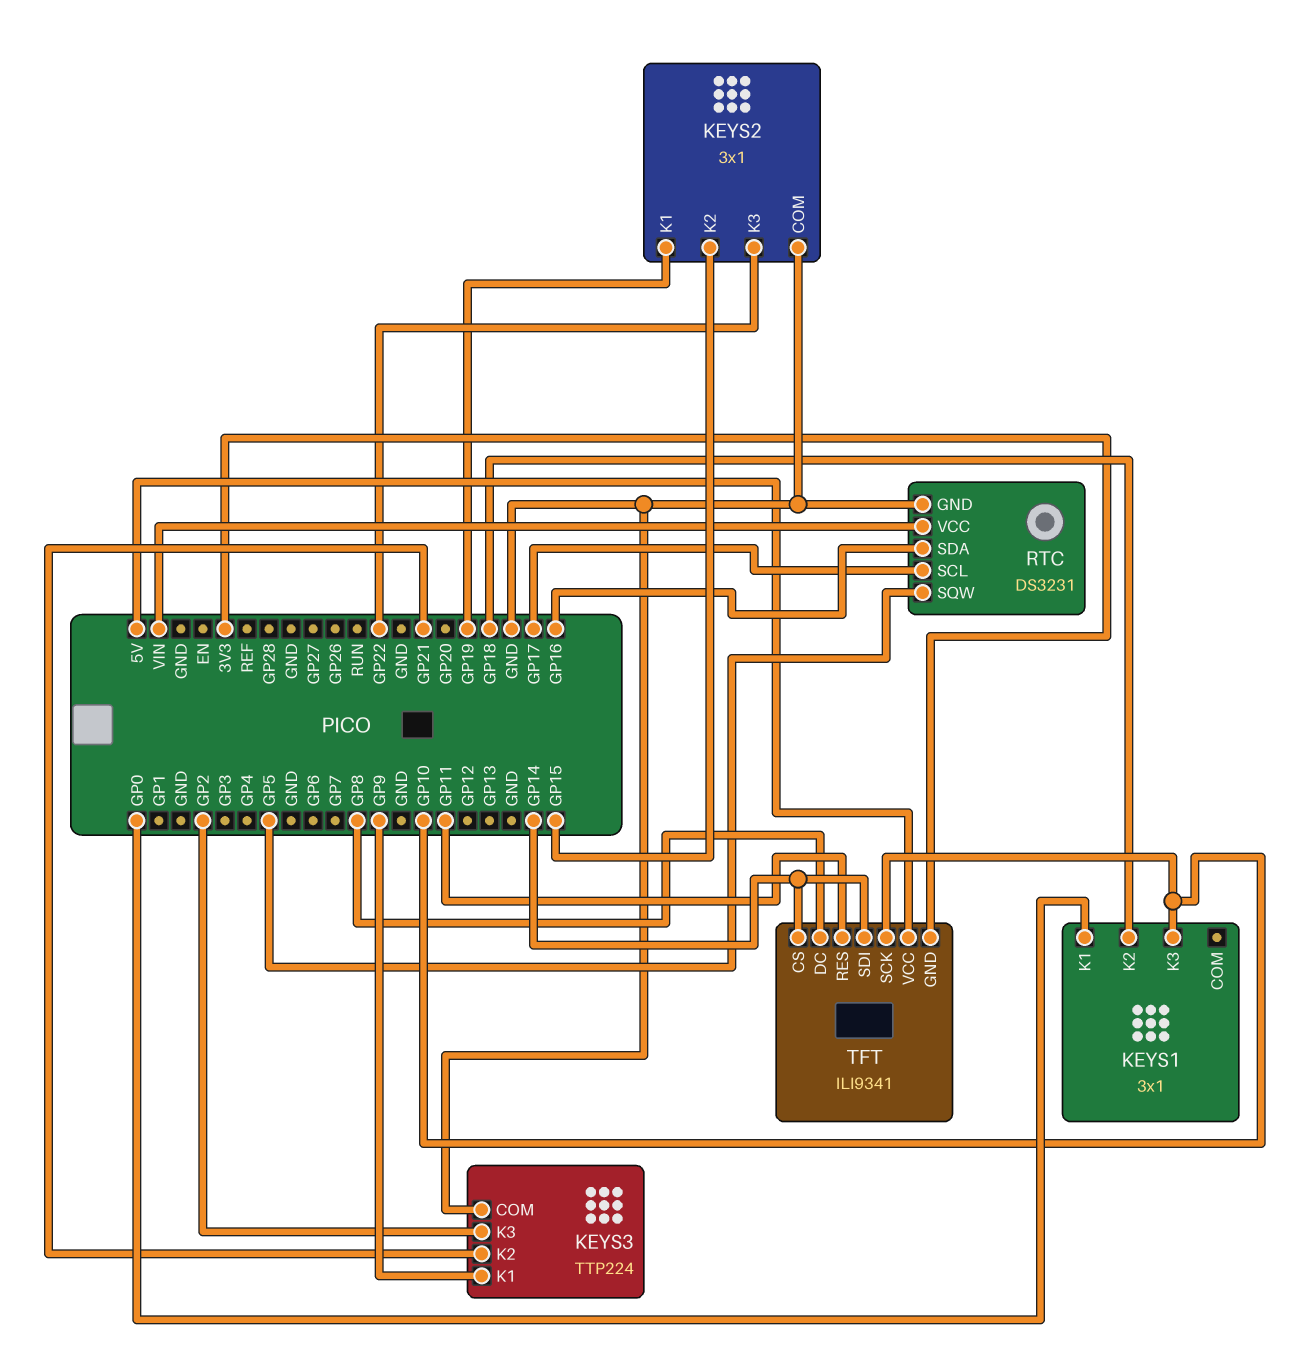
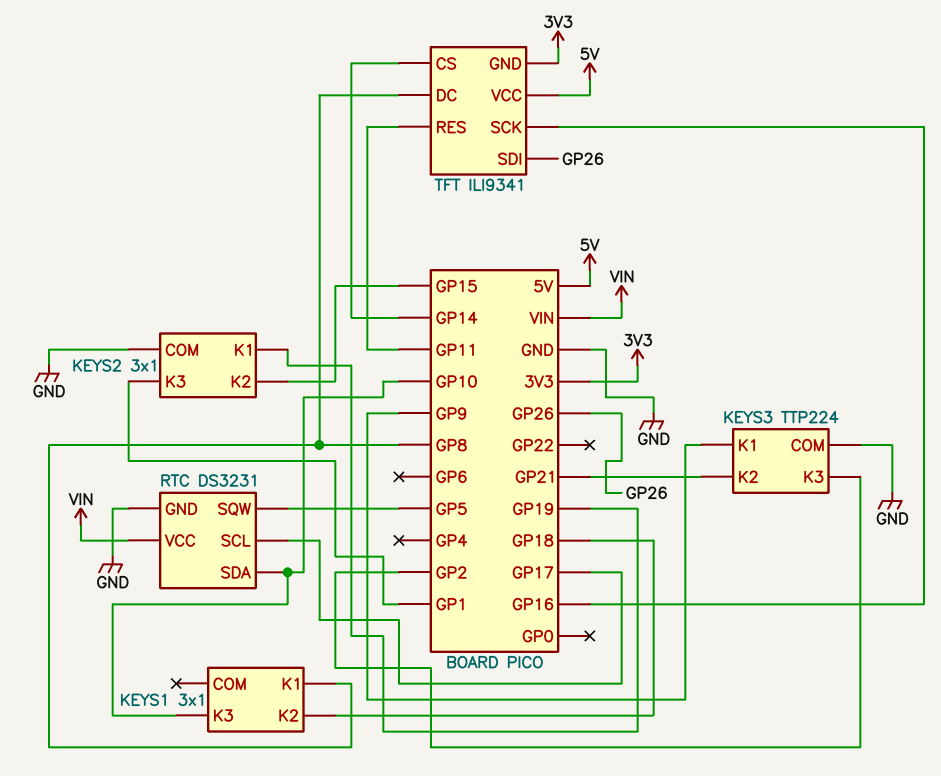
KEYS1 pin K1: GP0 -> GP8
KEYS2 pin K3: GP22 -> GP1
RTC pin SDA: GP16 -> GP10
TFT pin SCK: GP10 -> GP16
TFT pin SDI: GP14 -> GP26

